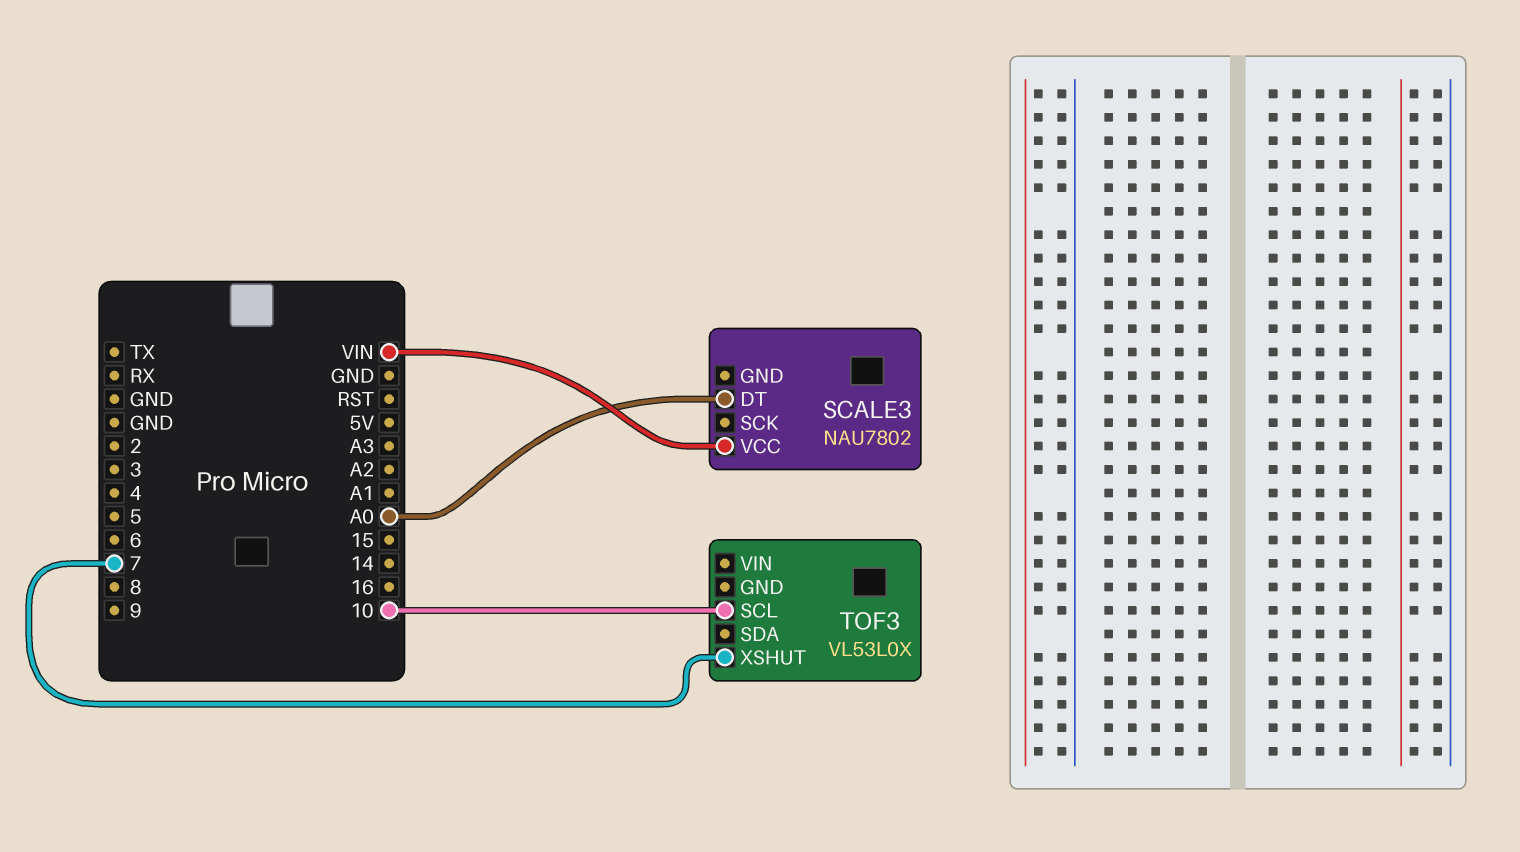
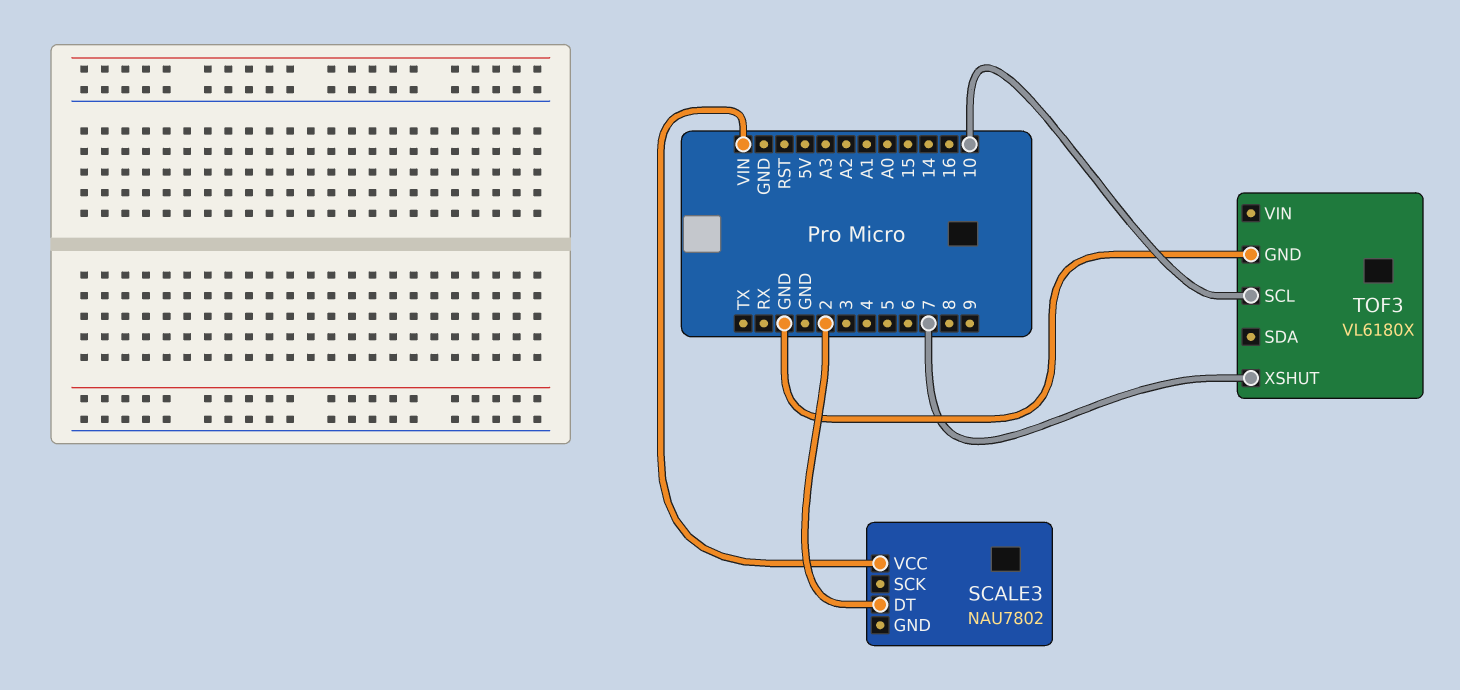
SCALE3 pin DT: A0 -> 2
TOF3: VL53L0X -> VL6180X
TOF3 pin GND: none -> GND

